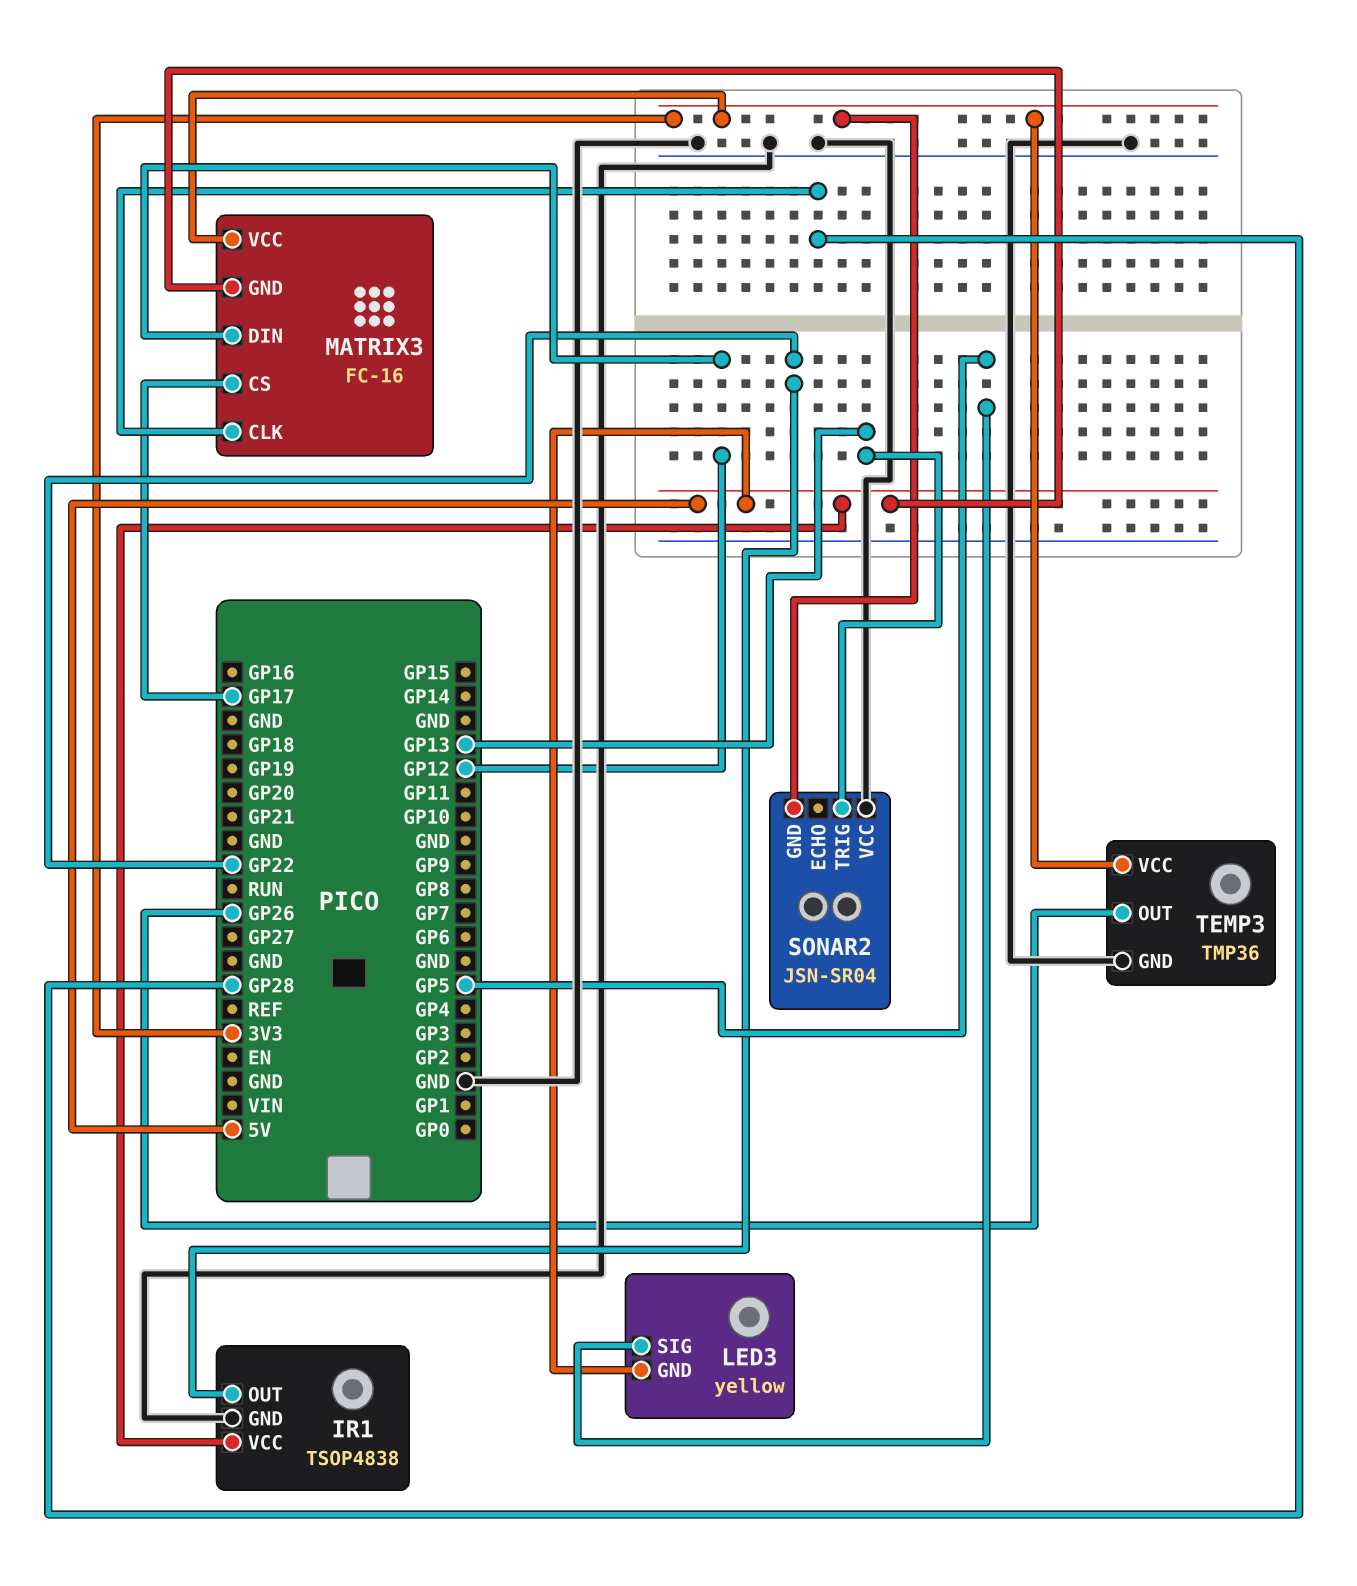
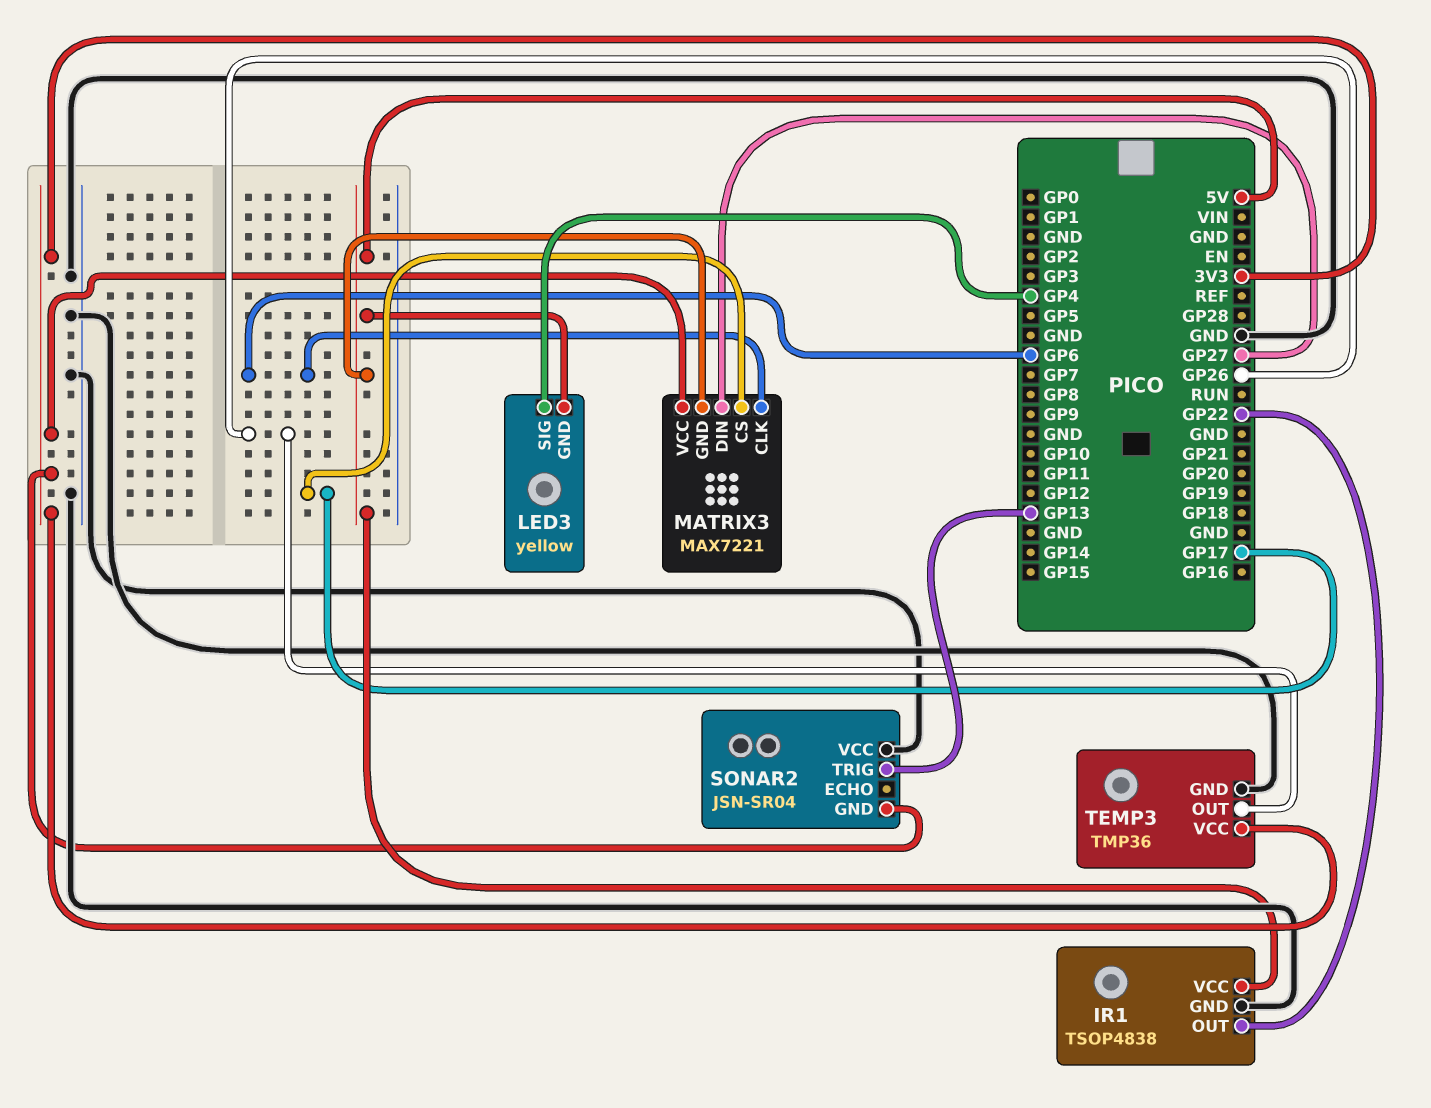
LED3 pin SIG: GP5 -> GP4
MATRIX3: FC-16 -> MAX7221
MATRIX3 pin CLK: GP28 -> GP6
MATRIX3 pin DIN: GP12 -> GP27

